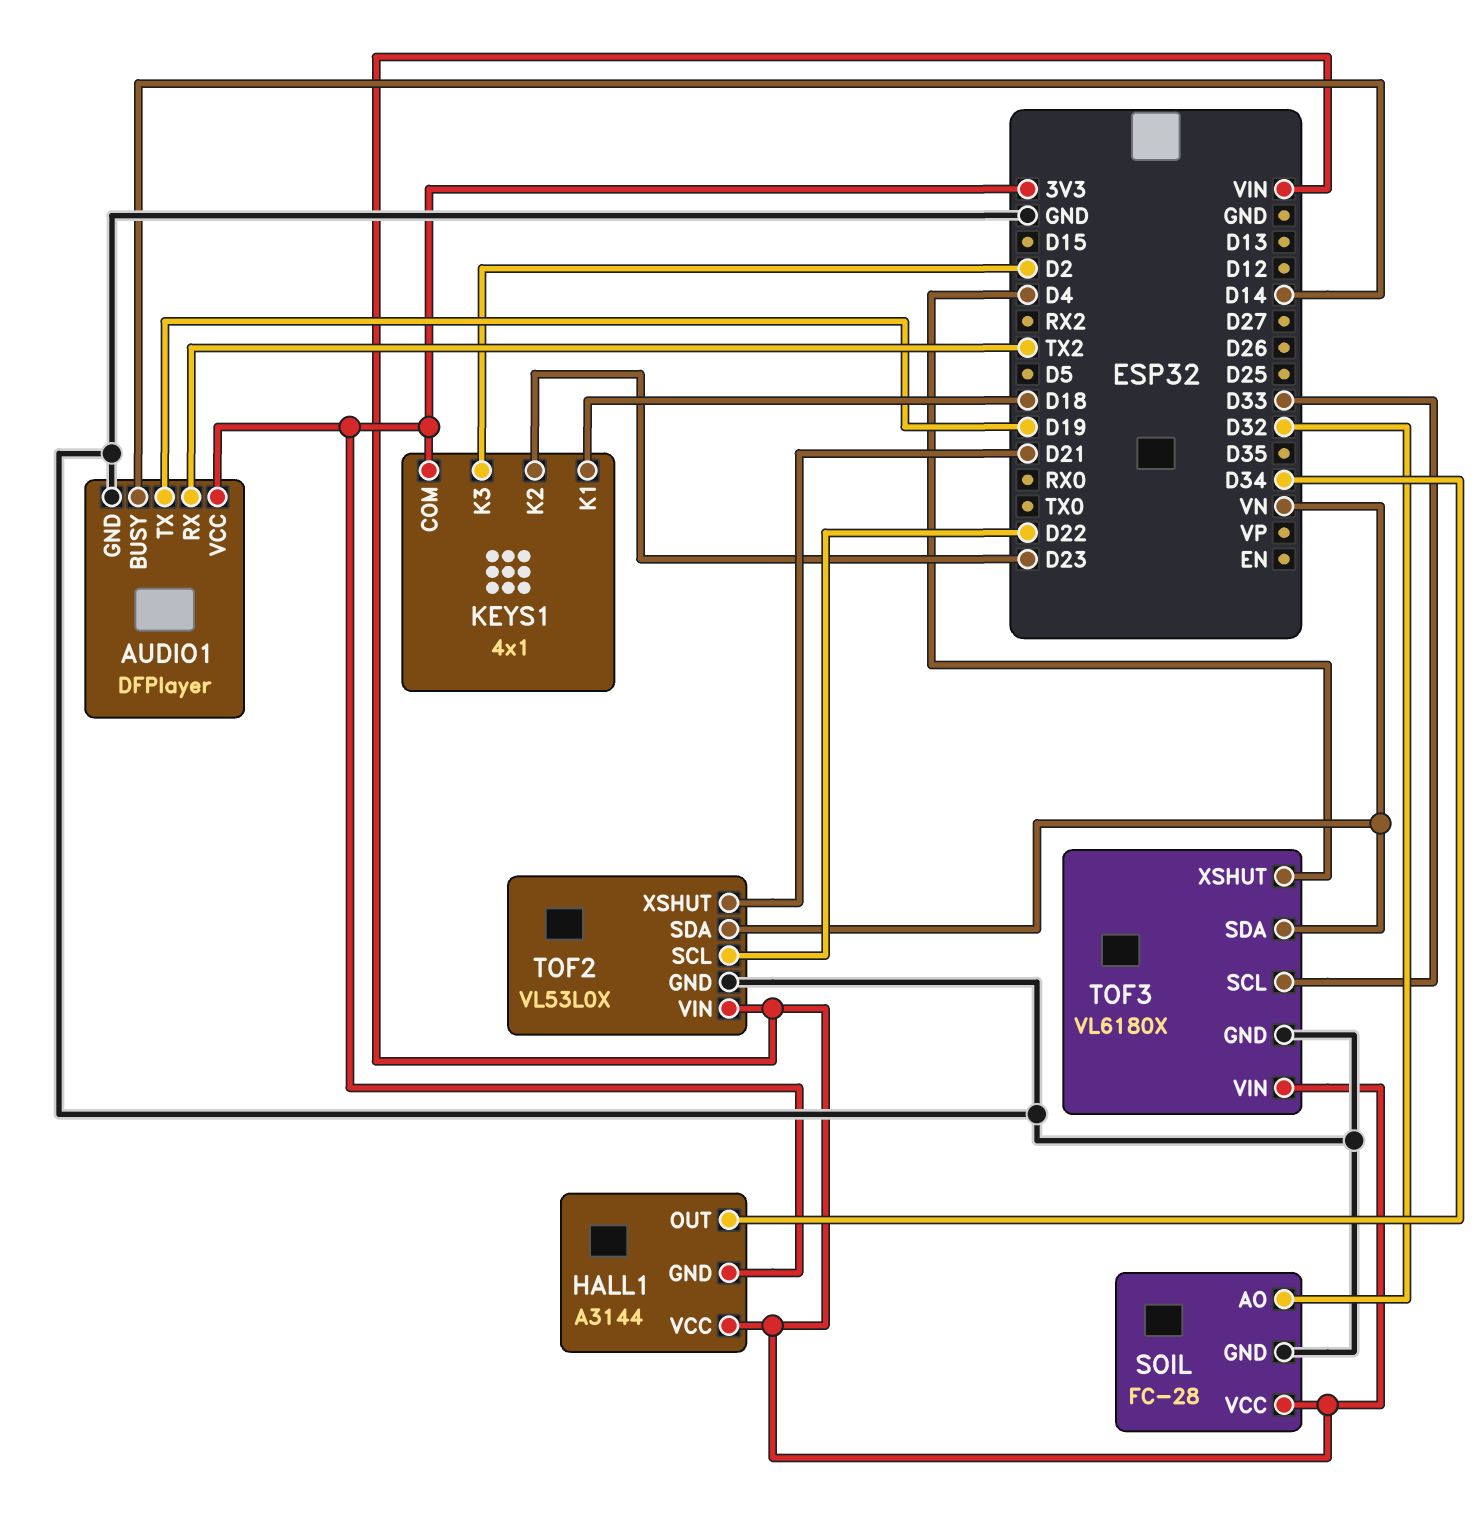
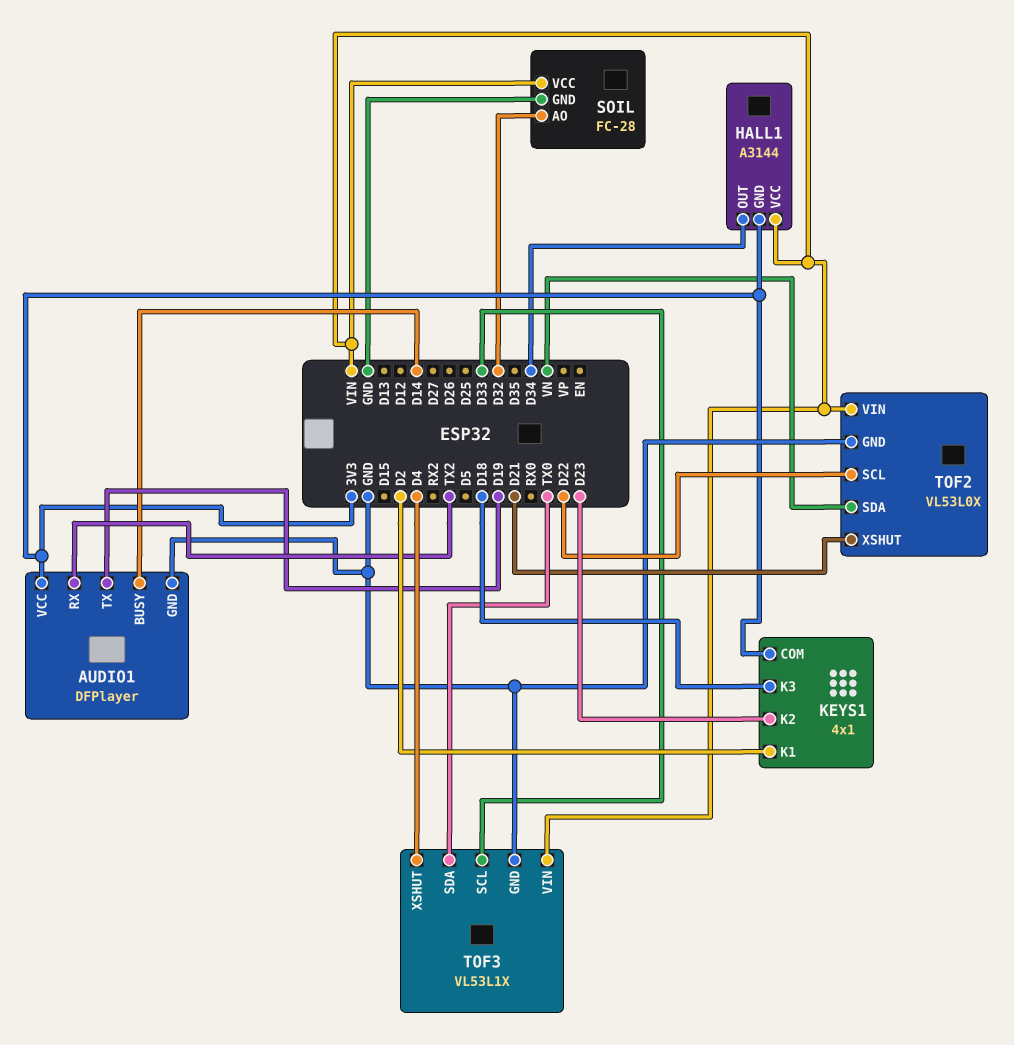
KEYS1 pin K1: D18 -> D2
KEYS1 pin K3: D2 -> D18
TOF3: VL6180X -> VL53L1X
TOF3 pin SDA: VN -> TX0

